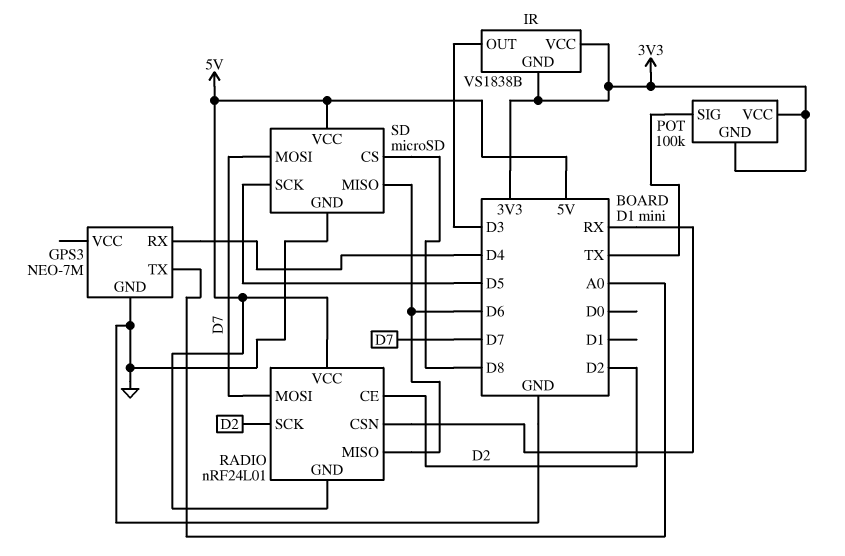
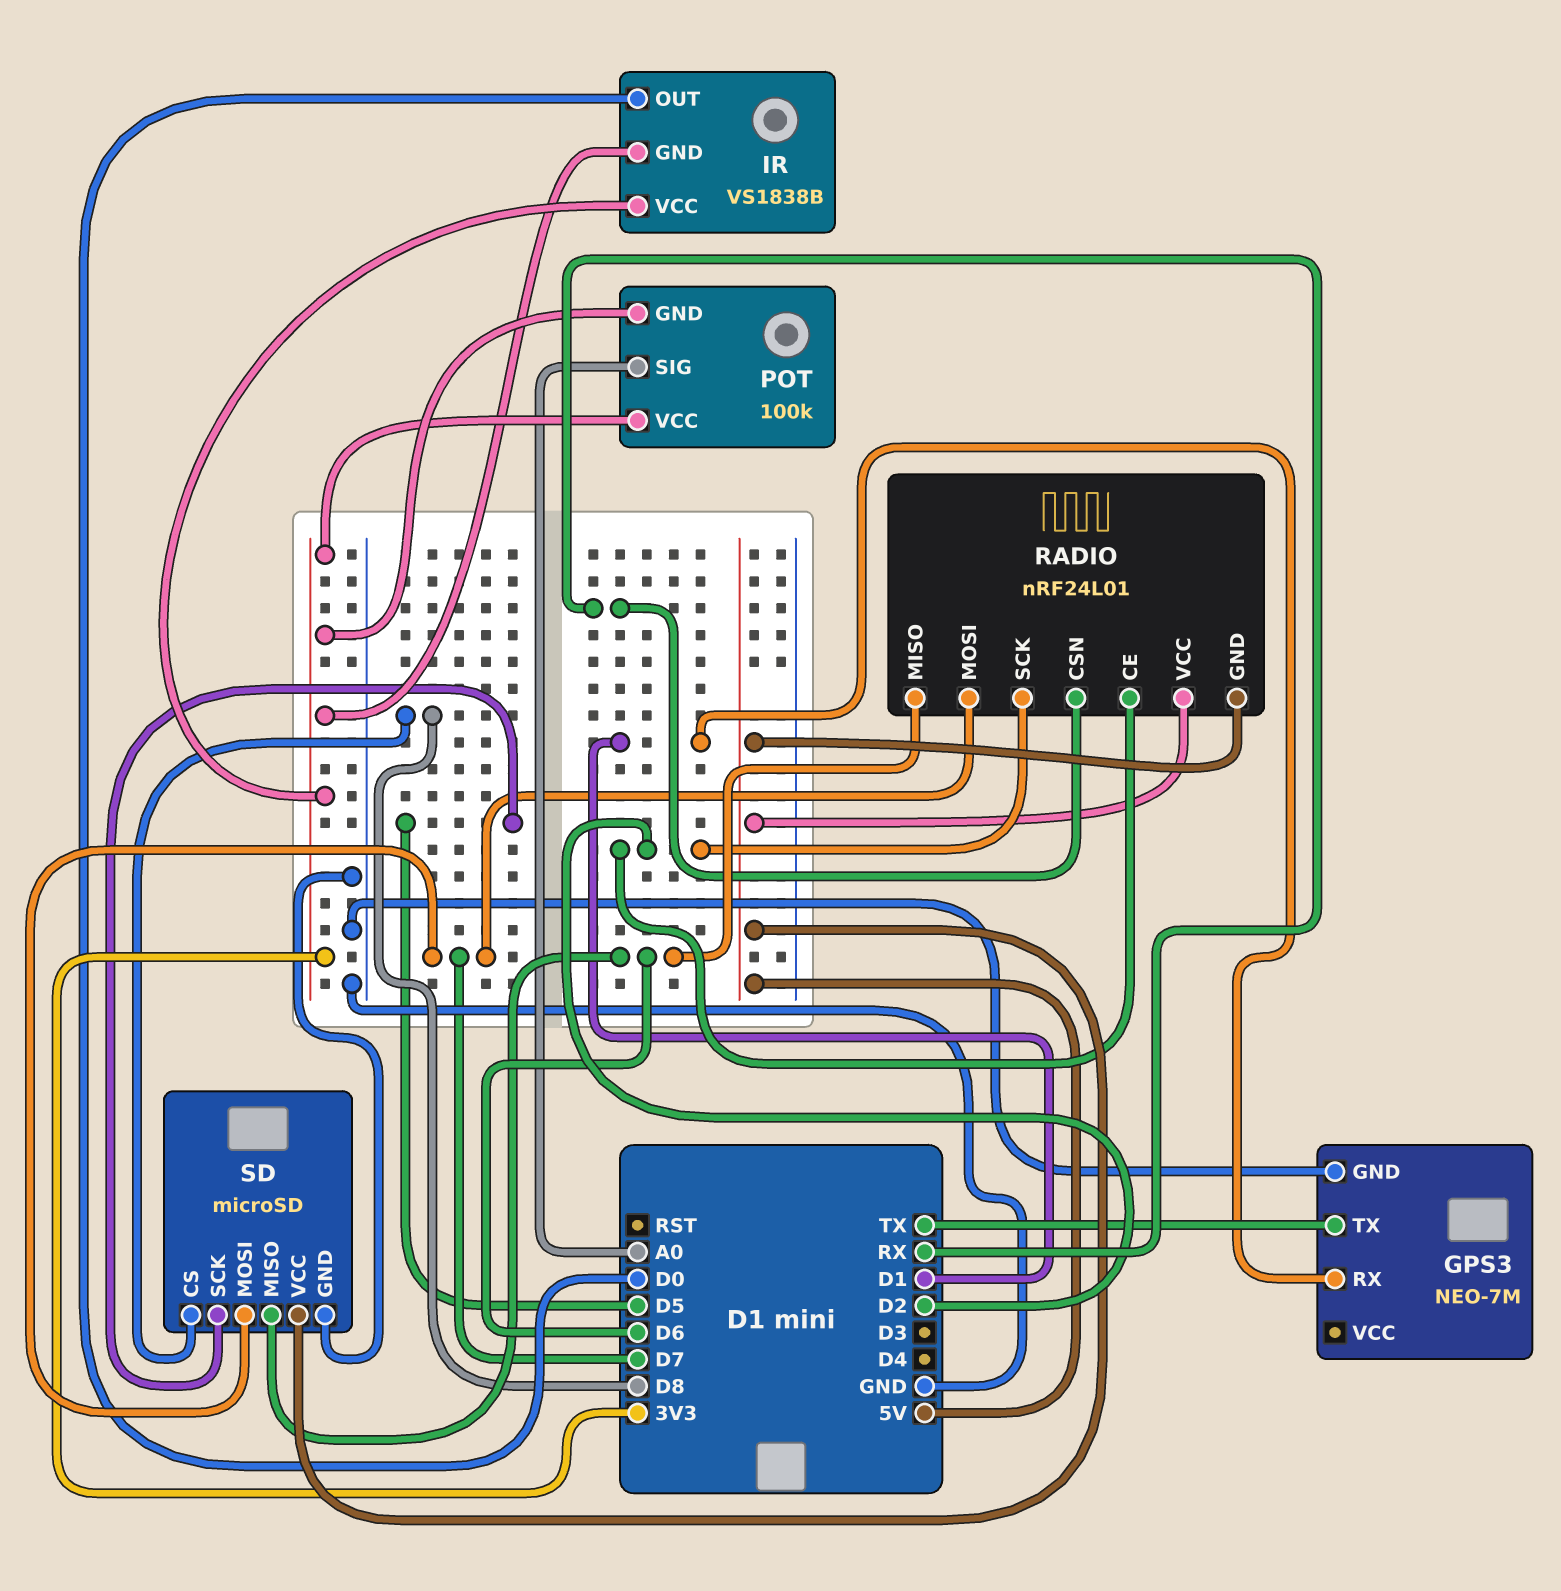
GPS3 pin RX: D4 -> D1
GPS3 pin TX: A0 -> TX
IR pin OUT: D3 -> D0
POT pin SIG: TX -> A0

